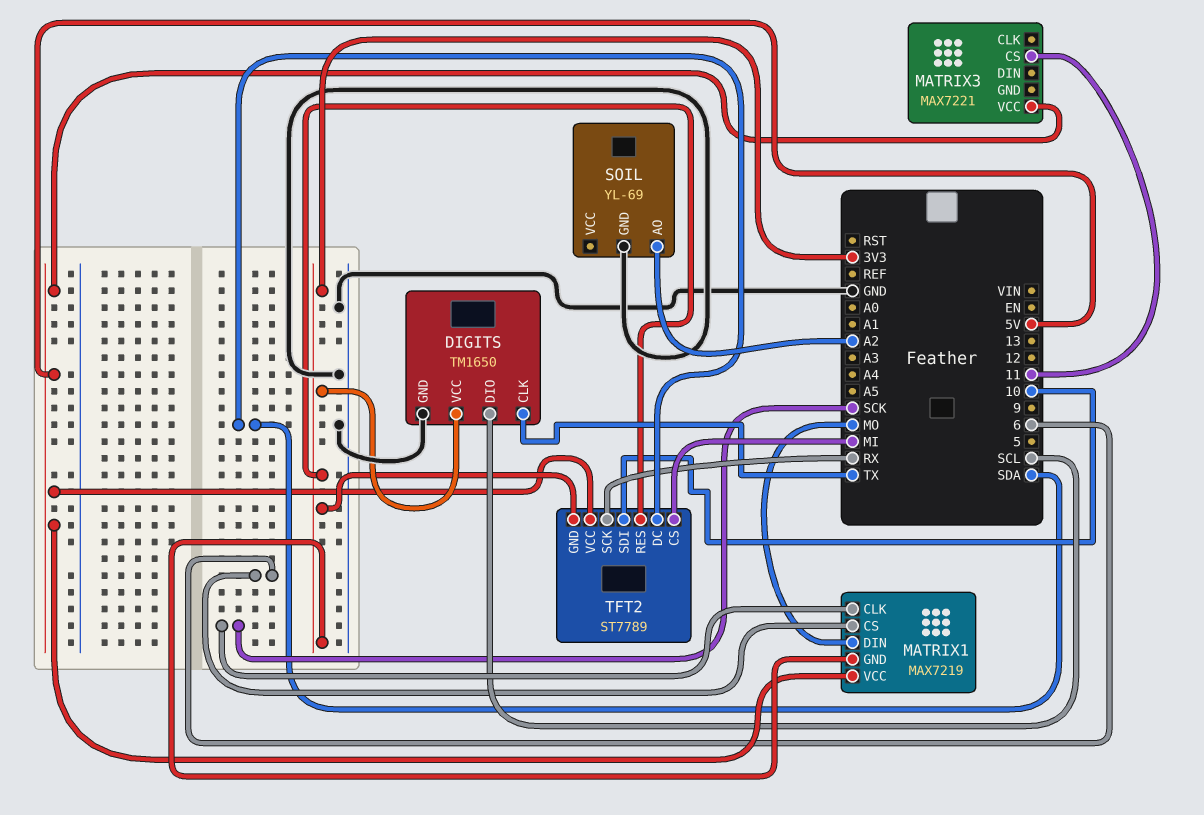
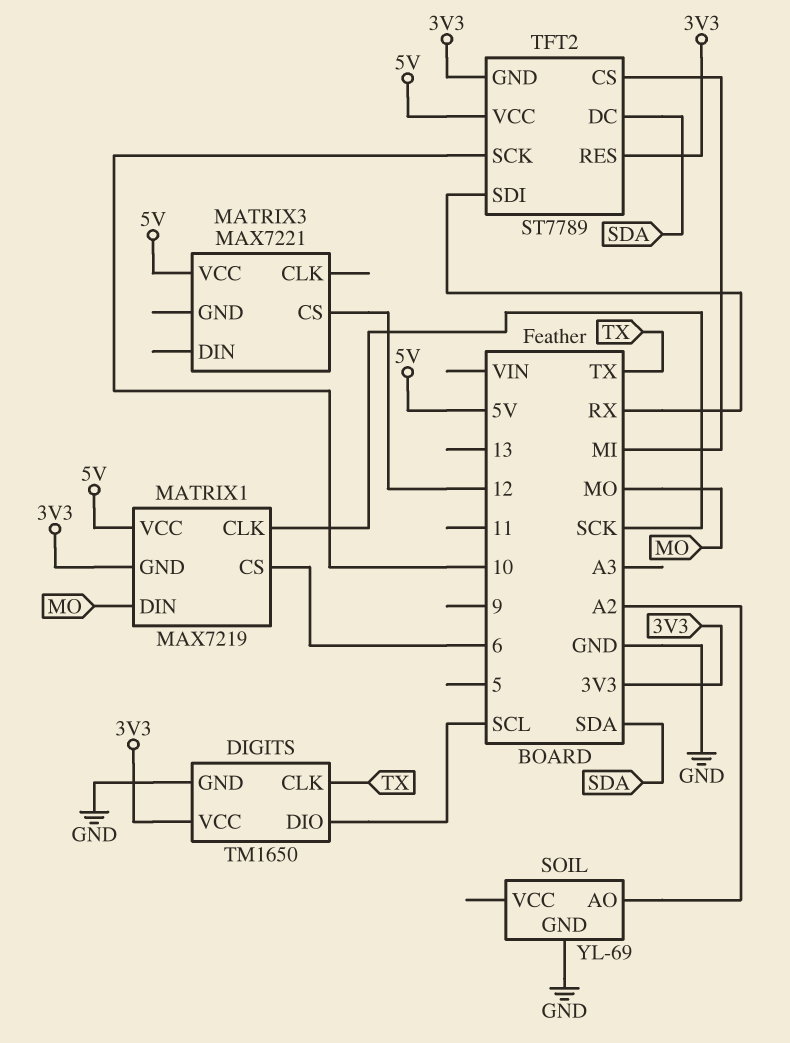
MATRIX3 pin CS: 11 -> 12
TFT2 pin SCK: RX -> 10
TFT2 pin SDI: 10 -> RX

